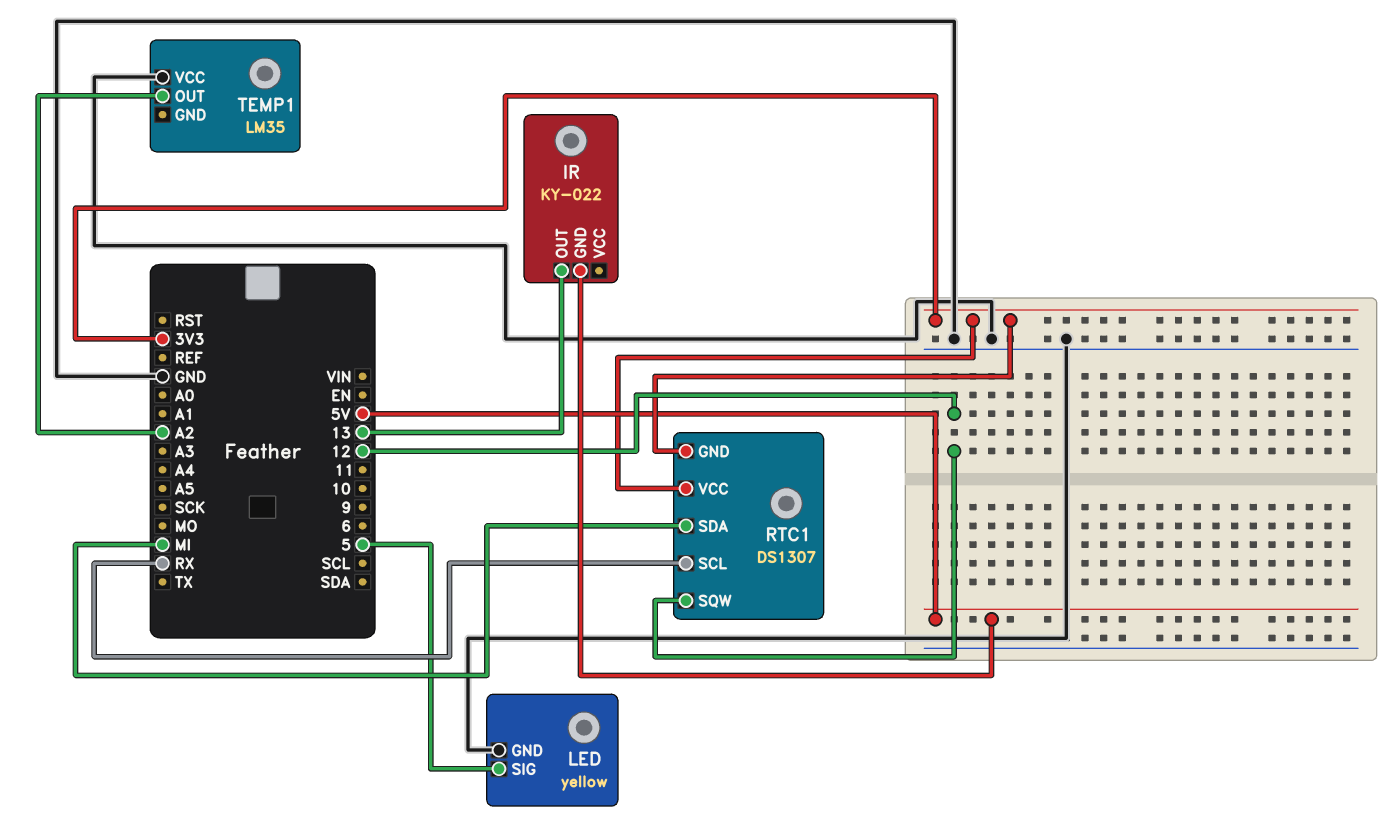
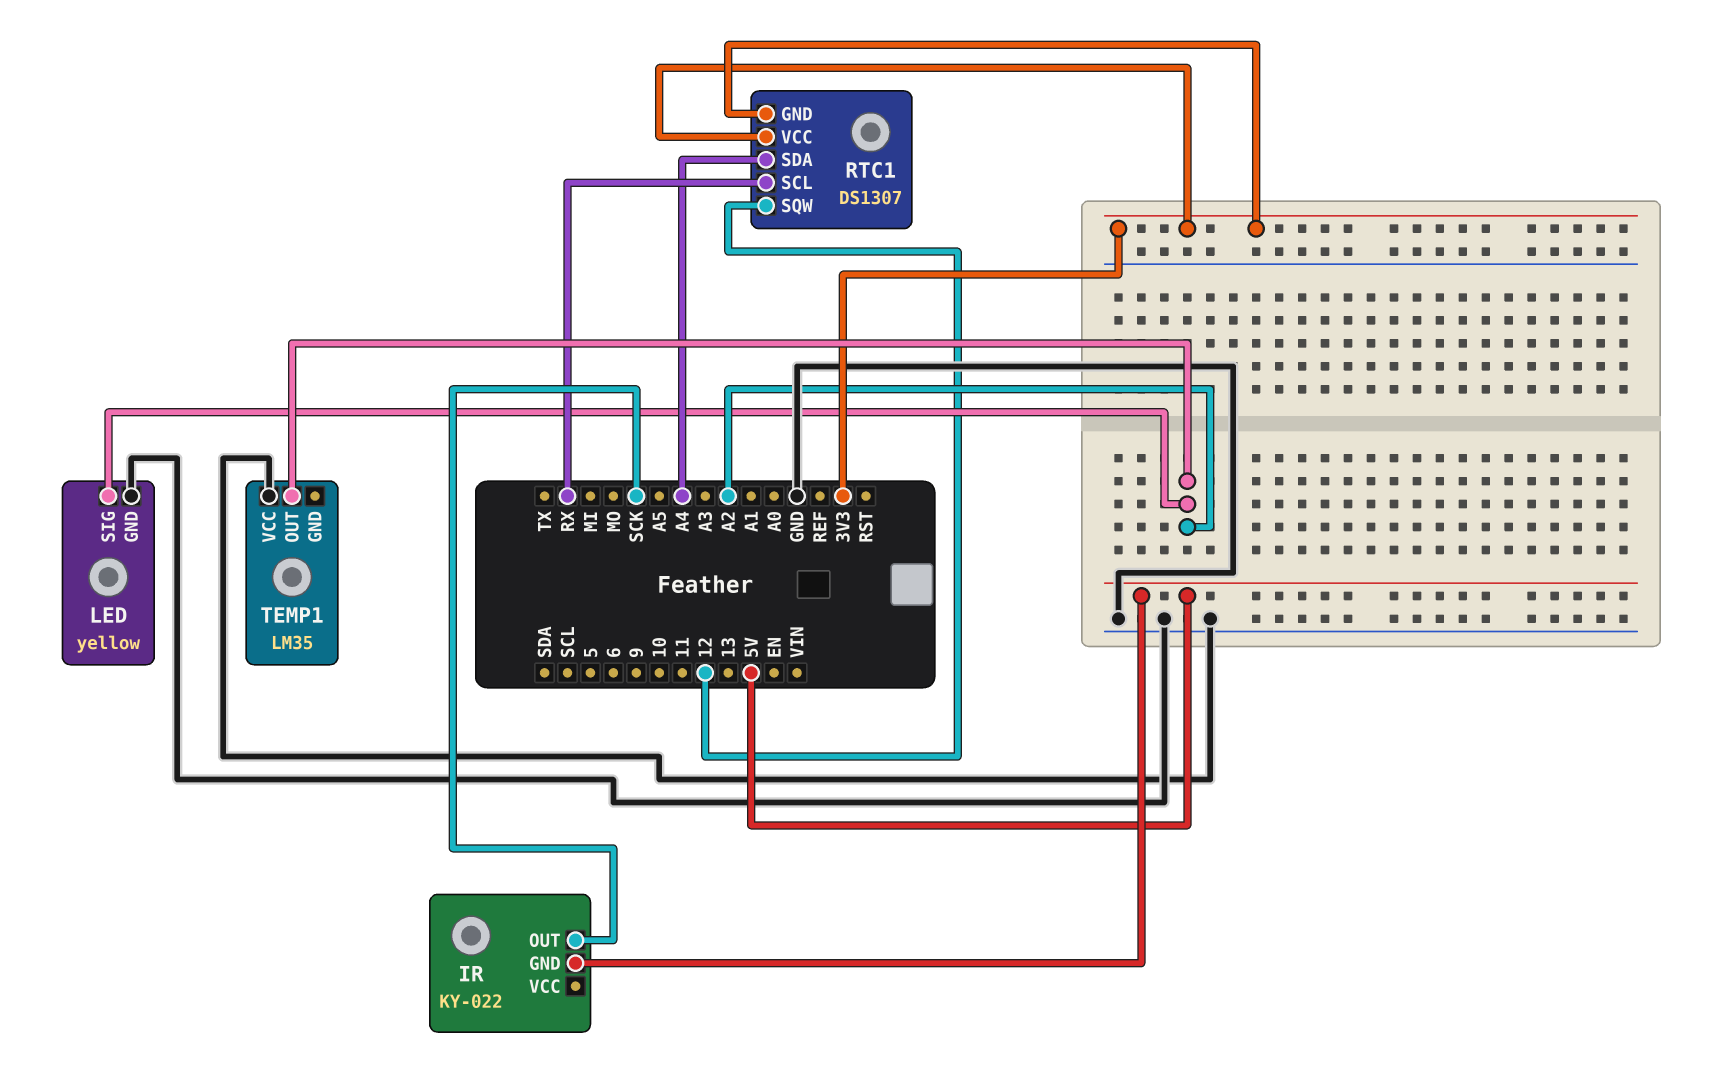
IR pin OUT: 13 -> SCK
LED pin SIG: 5 -> A2
RTC1 pin SDA: MI -> A4

